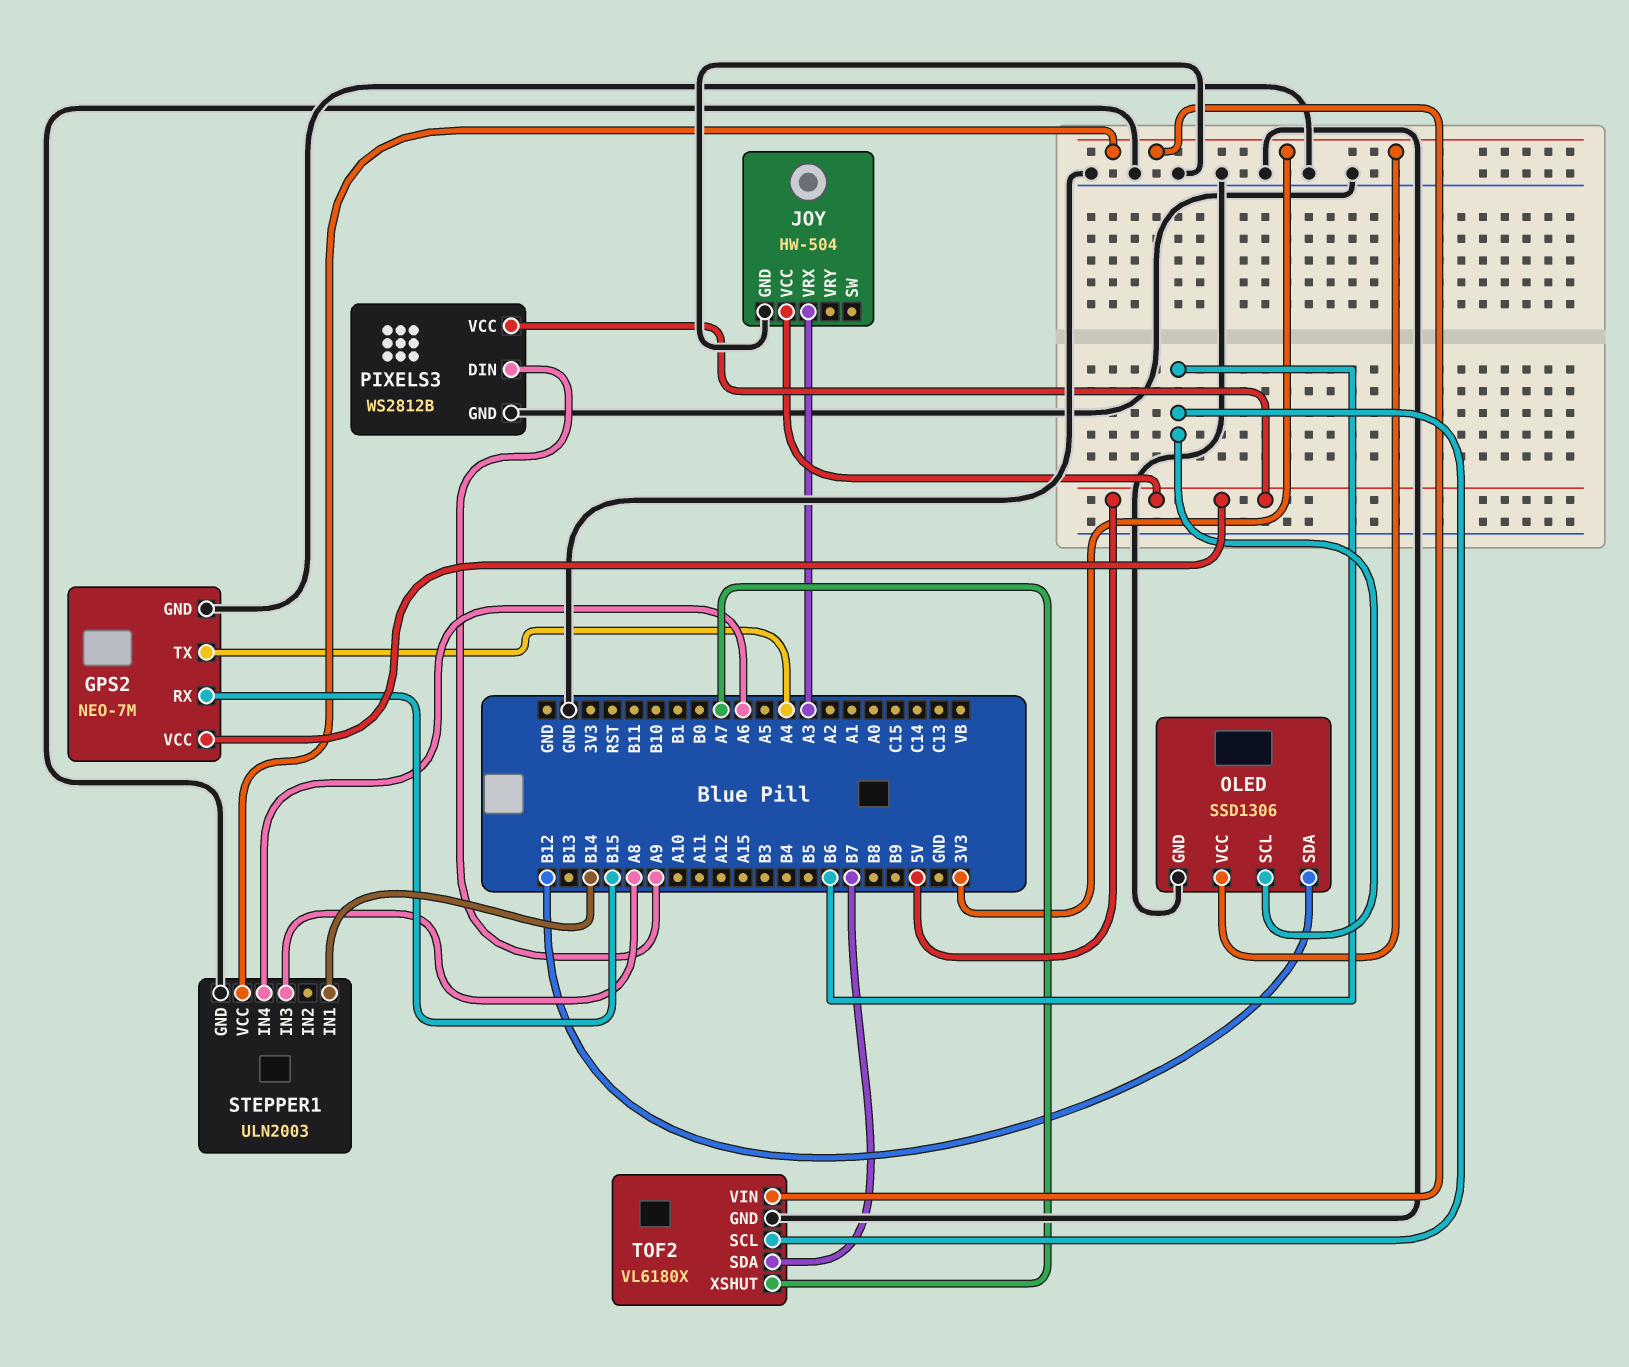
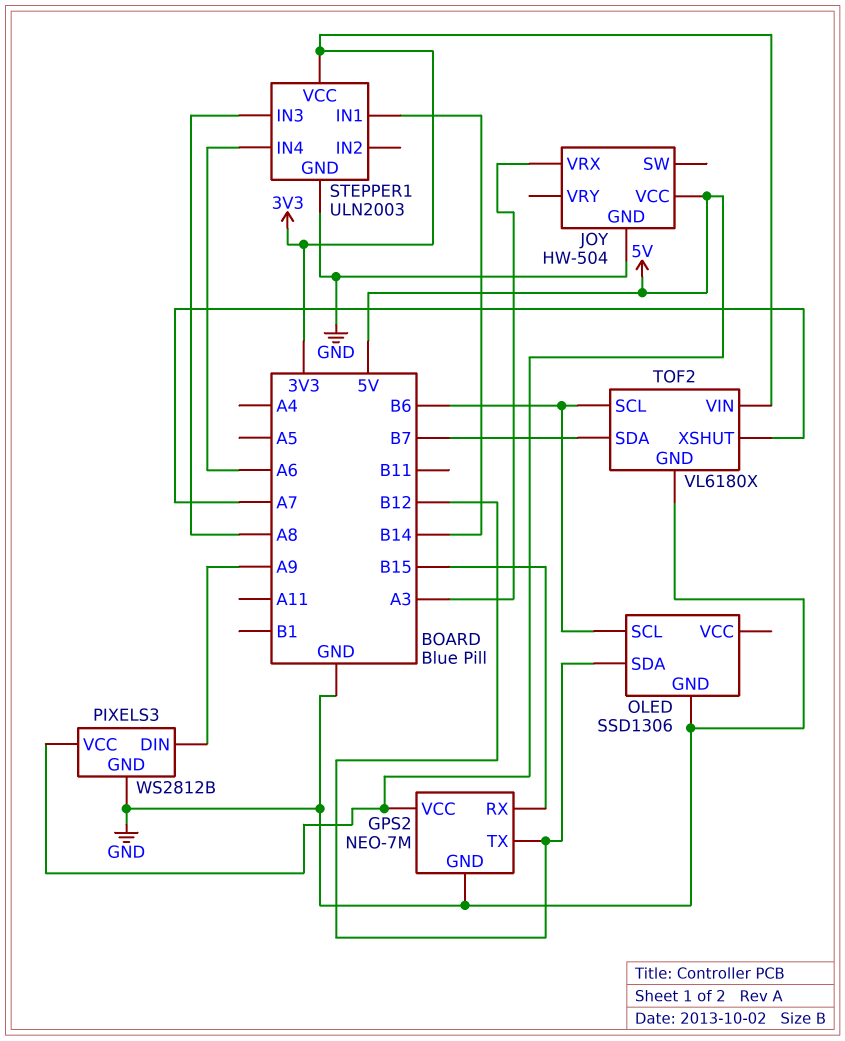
GPS2 pin TX: A4 -> B12
OLED pin VCC: 3V3 -> none

